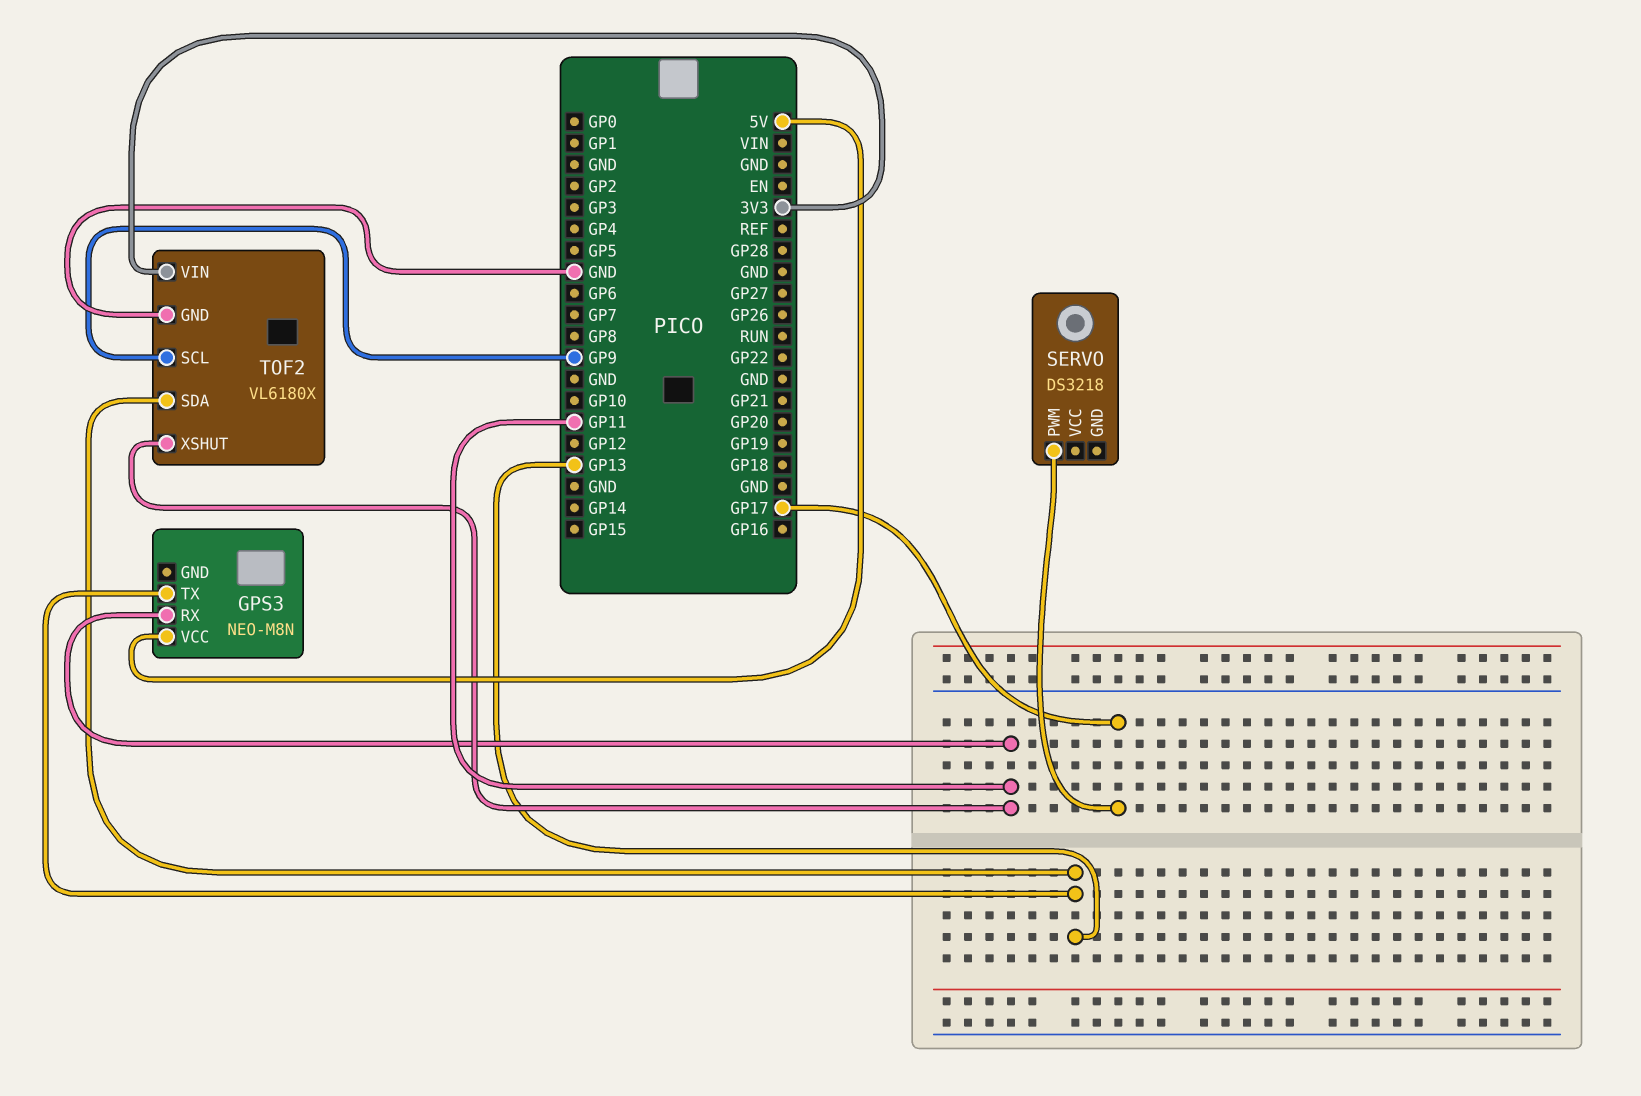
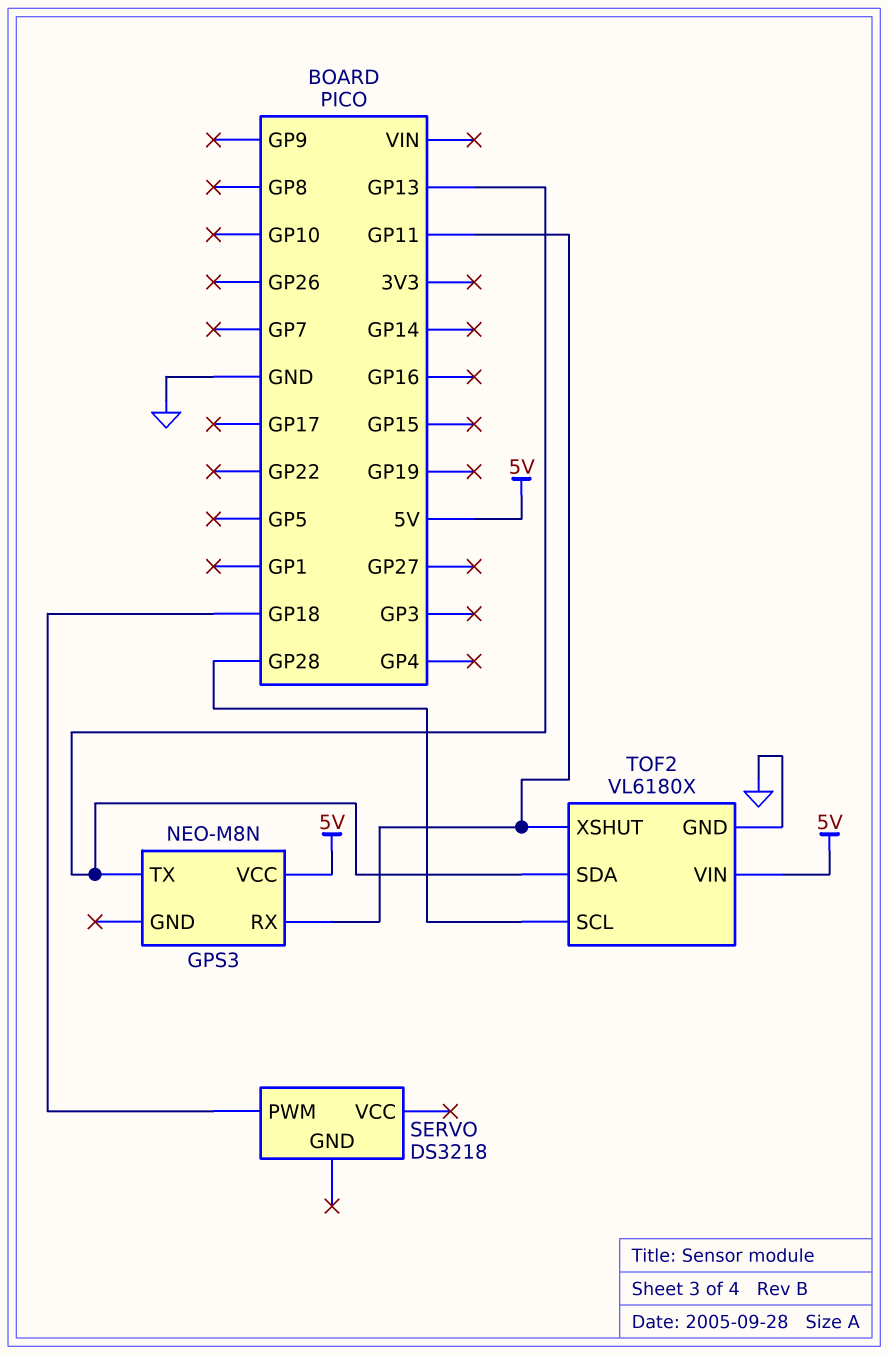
SERVO pin PWM: GP17 -> GP18
TOF2 pin SCL: GP9 -> GP28
TOF2 pin VIN: 3V3 -> 5V

